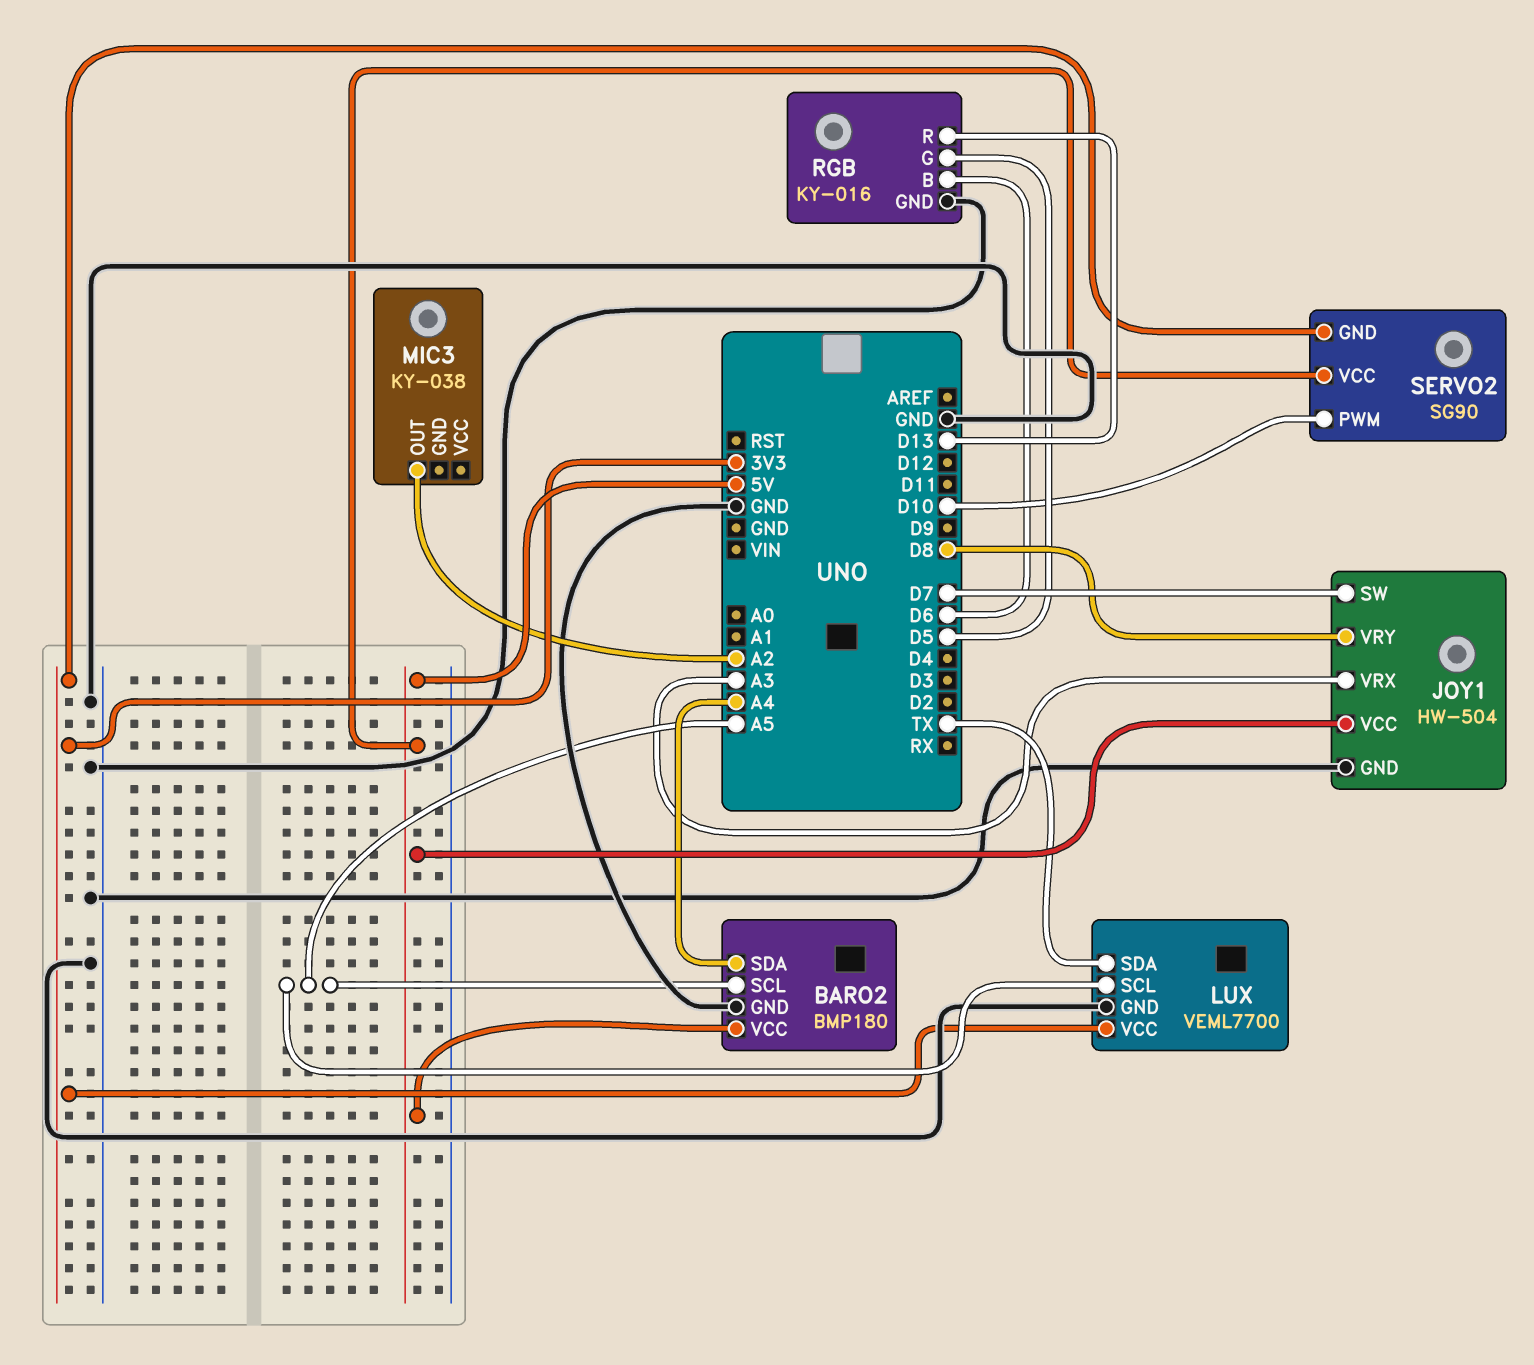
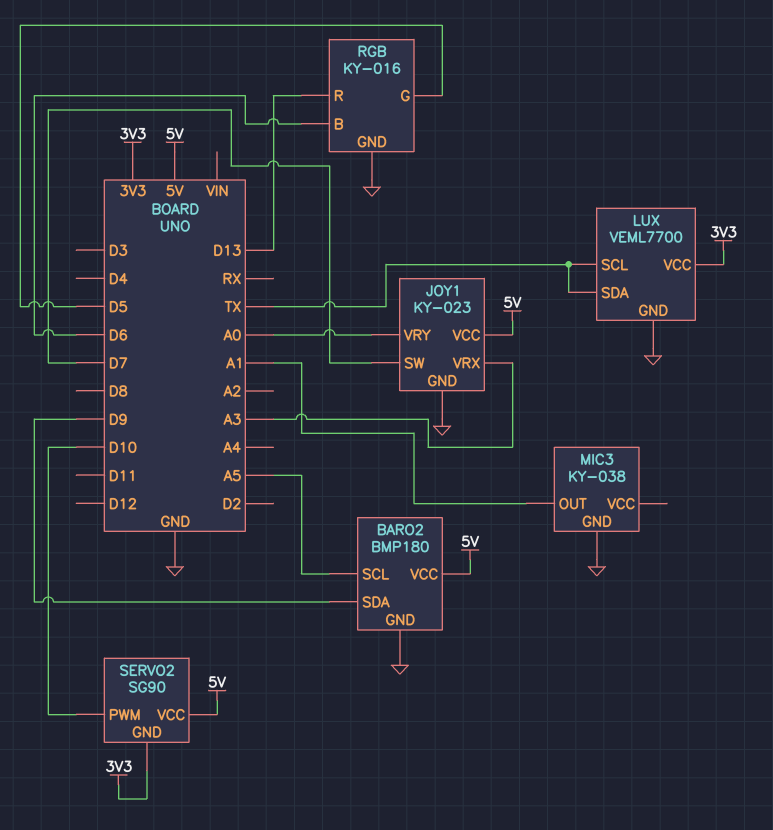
BARO2 pin SDA: A4 -> D9
JOY1: HW-504 -> KY-023
JOY1 pin VRY: D8 -> A0
LUX pin SCL: A5 -> TX
MIC3 pin GND: none -> GND
MIC3 pin OUT: A2 -> A1

